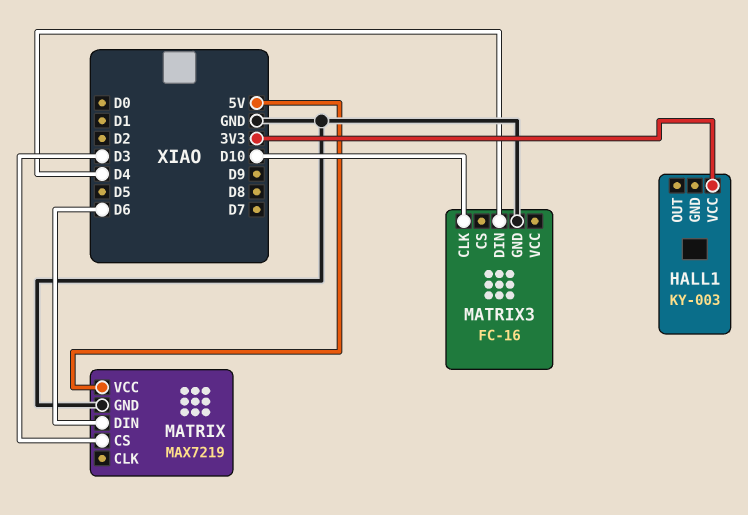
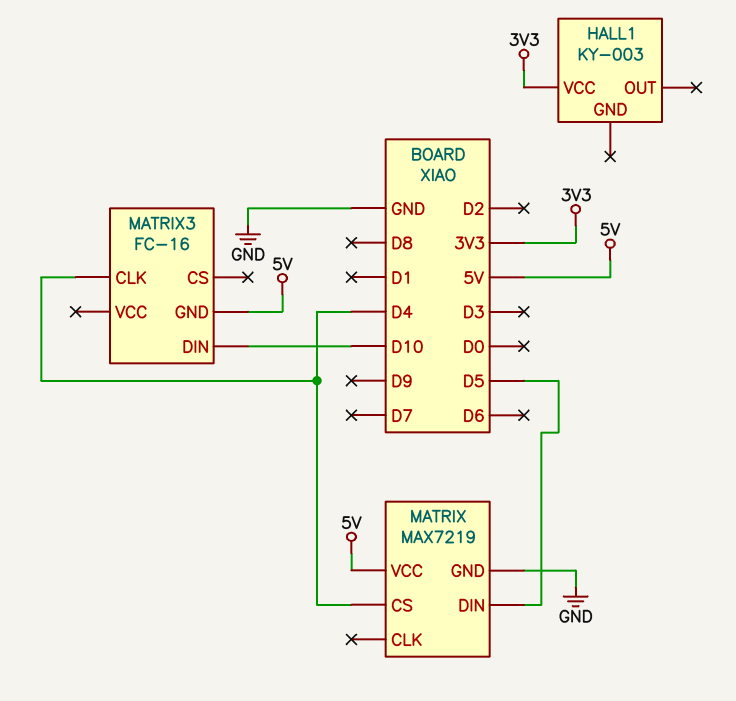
MATRIX pin CS: D3 -> D4
MATRIX pin DIN: D6 -> D5
MATRIX3 pin CLK: D10 -> D4
MATRIX3 pin DIN: D4 -> D10
MATRIX3 pin GND: GND -> 5V

